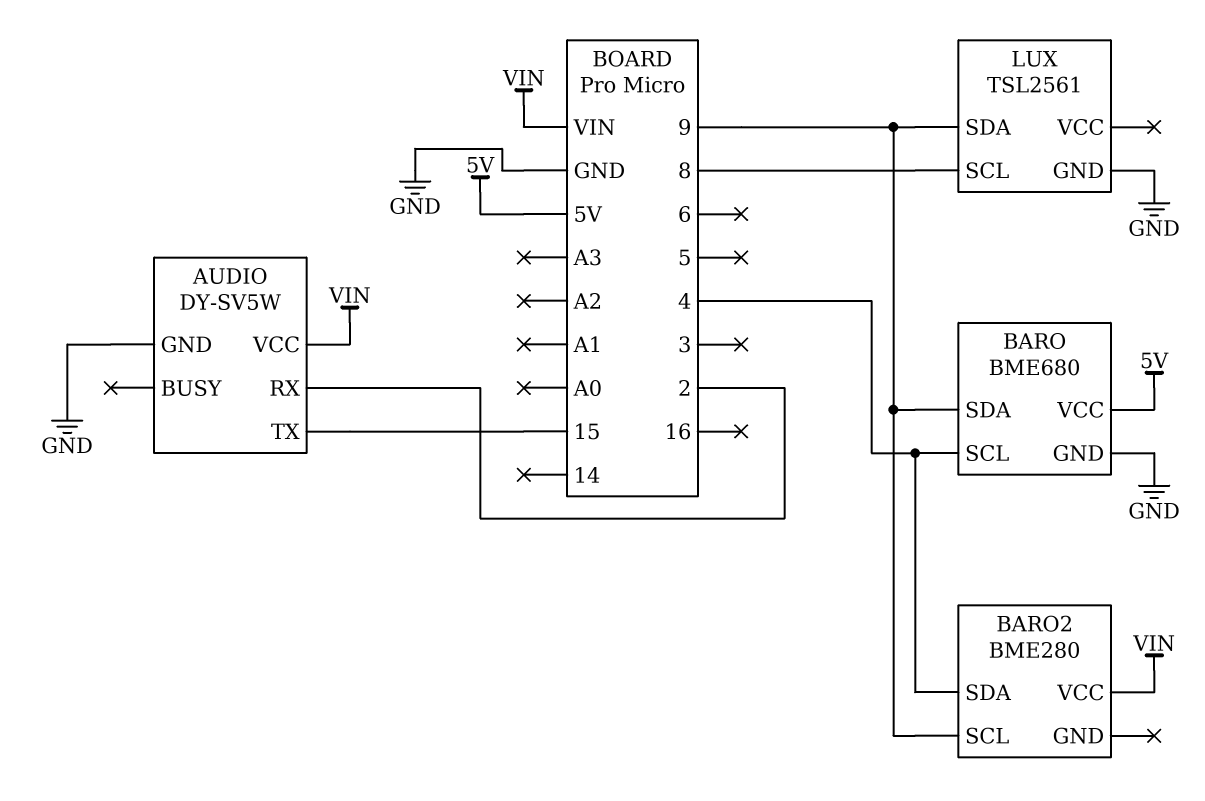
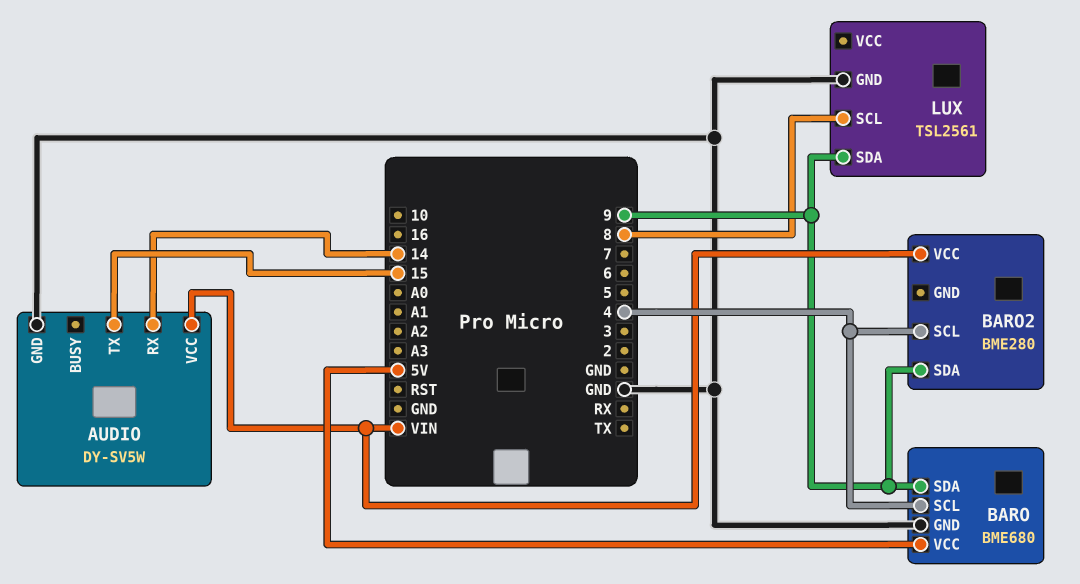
AUDIO pin RX: 2 -> 14
BARO2 pin SCL: 9 -> 4
BARO2 pin SDA: 4 -> 9

